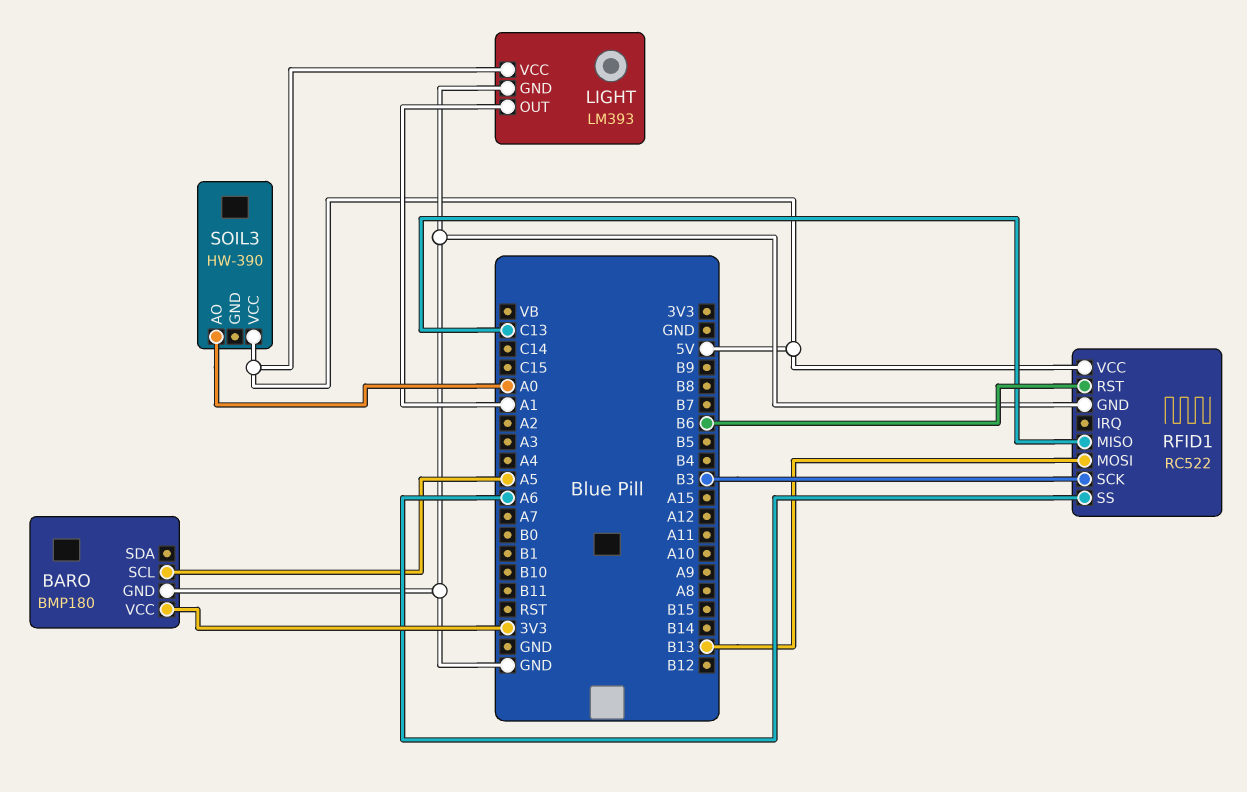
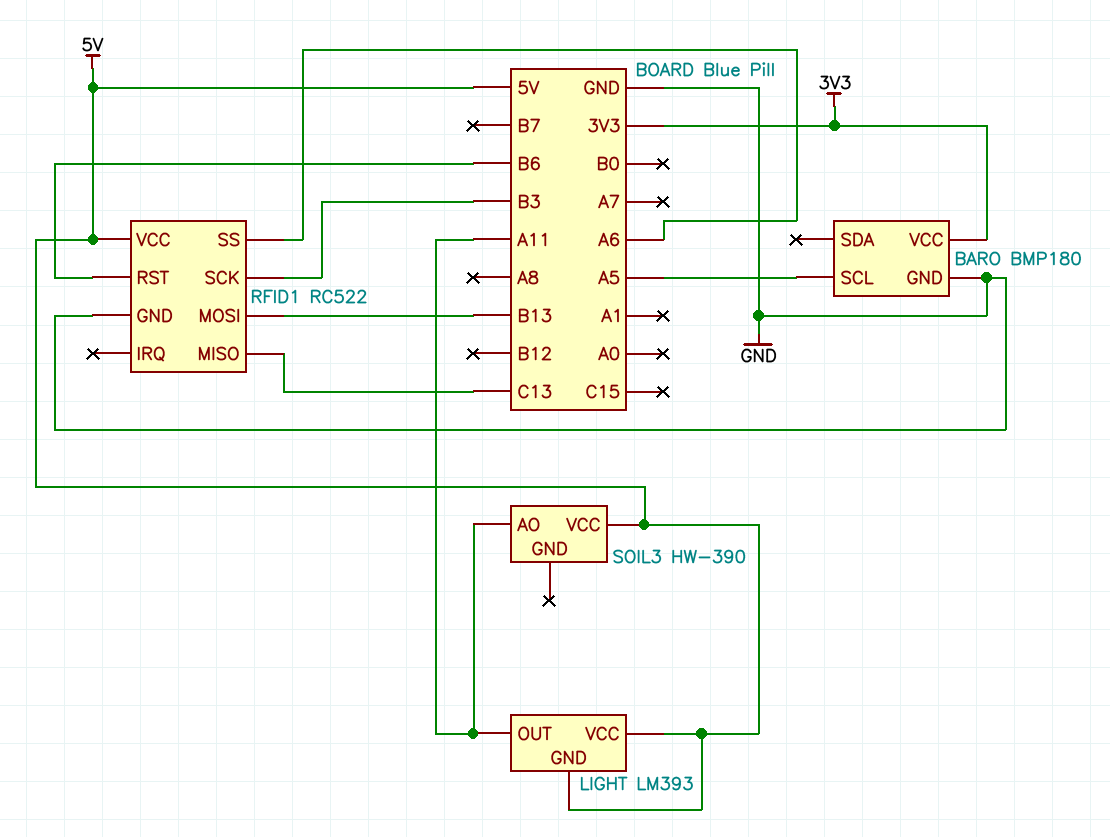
LIGHT pin GND: GND -> 5V
LIGHT pin OUT: A1 -> A11
SOIL3 pin AO: A0 -> A11

